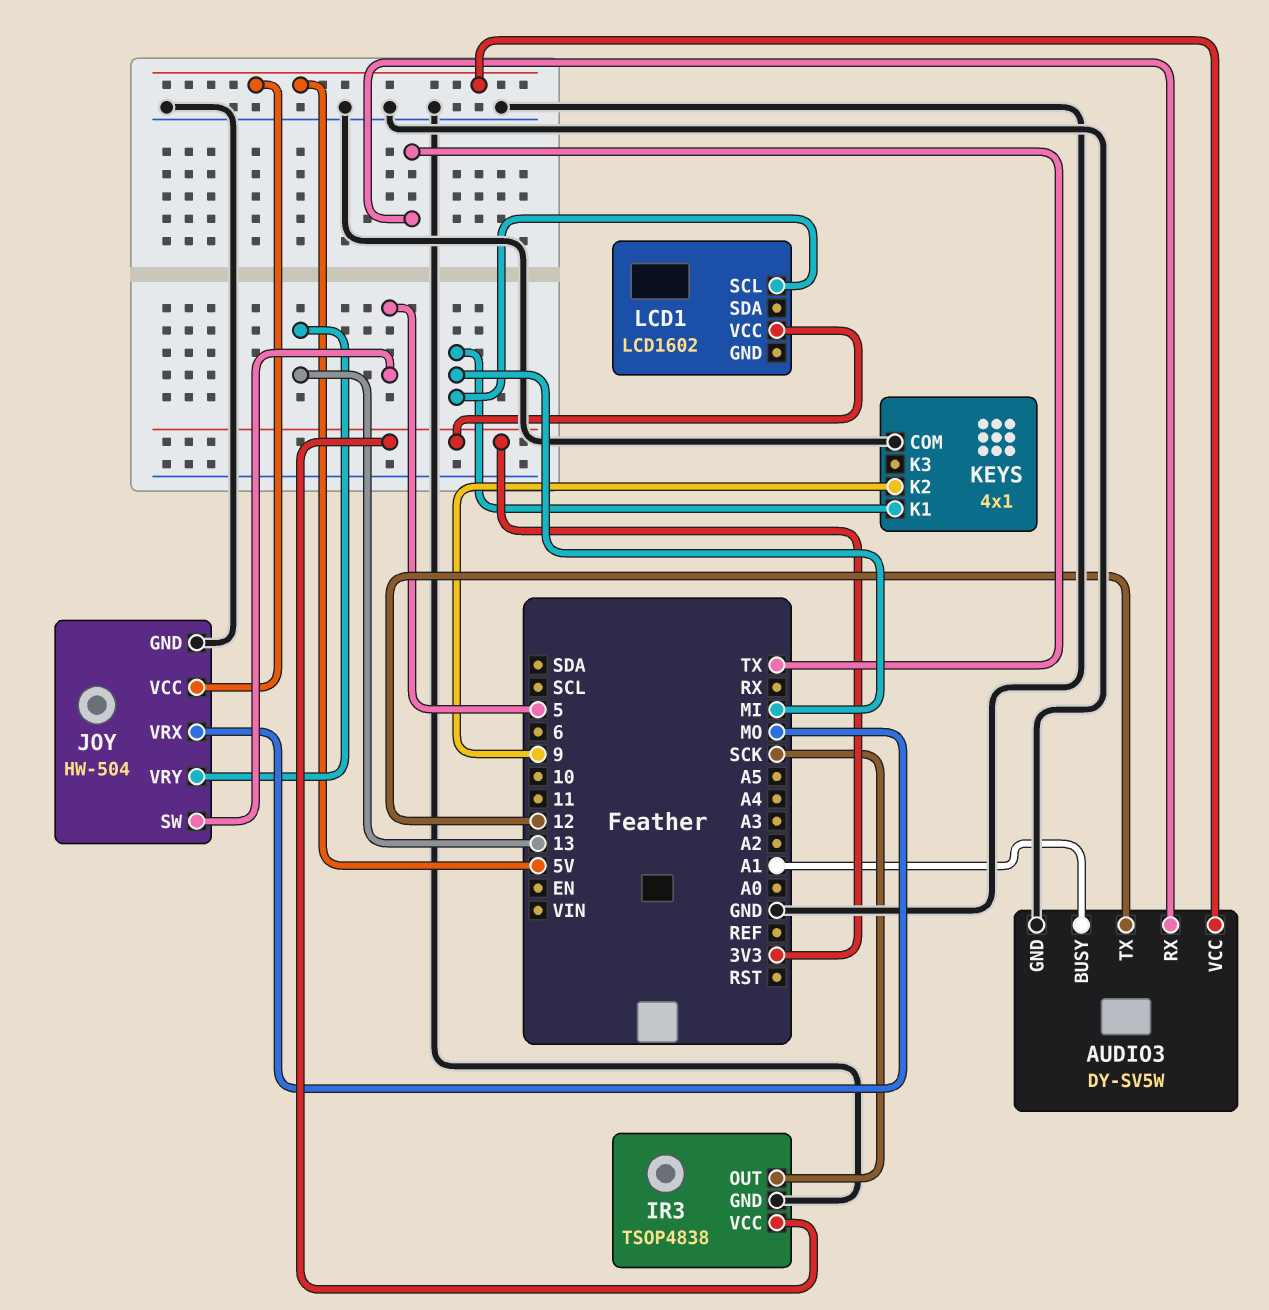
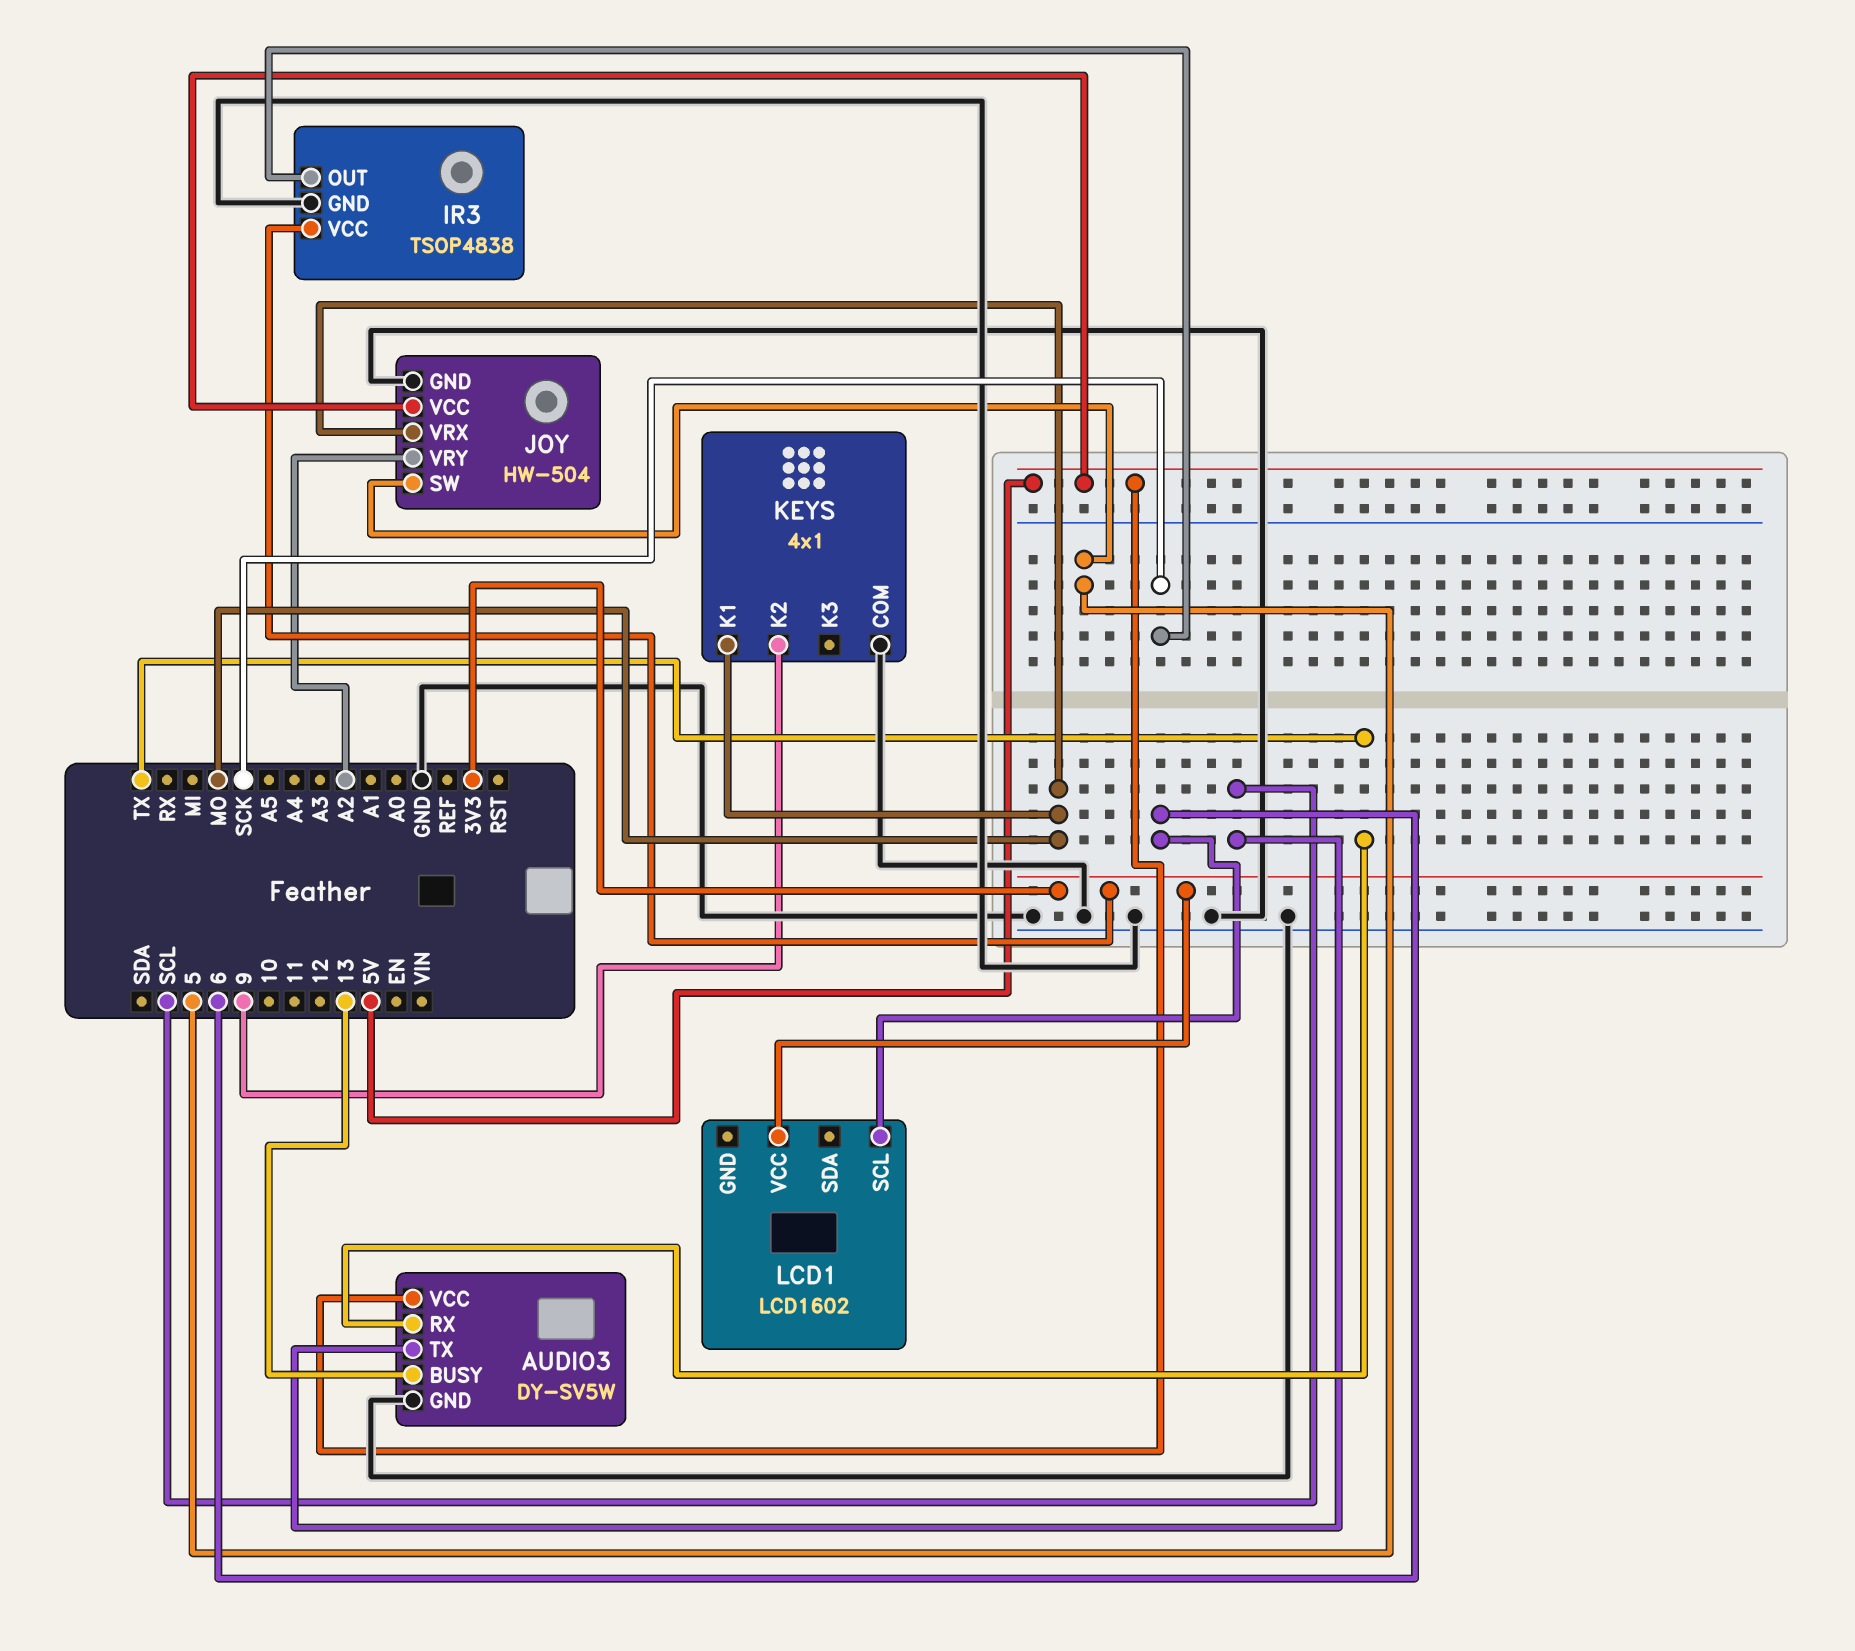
AUDIO3 pin BUSY: A1 -> 13
AUDIO3 pin TX: 12 -> SCL
JOY pin VRY: 13 -> A2
KEYS pin K1: MI -> MO
LCD1 pin SCL: MI -> 6

